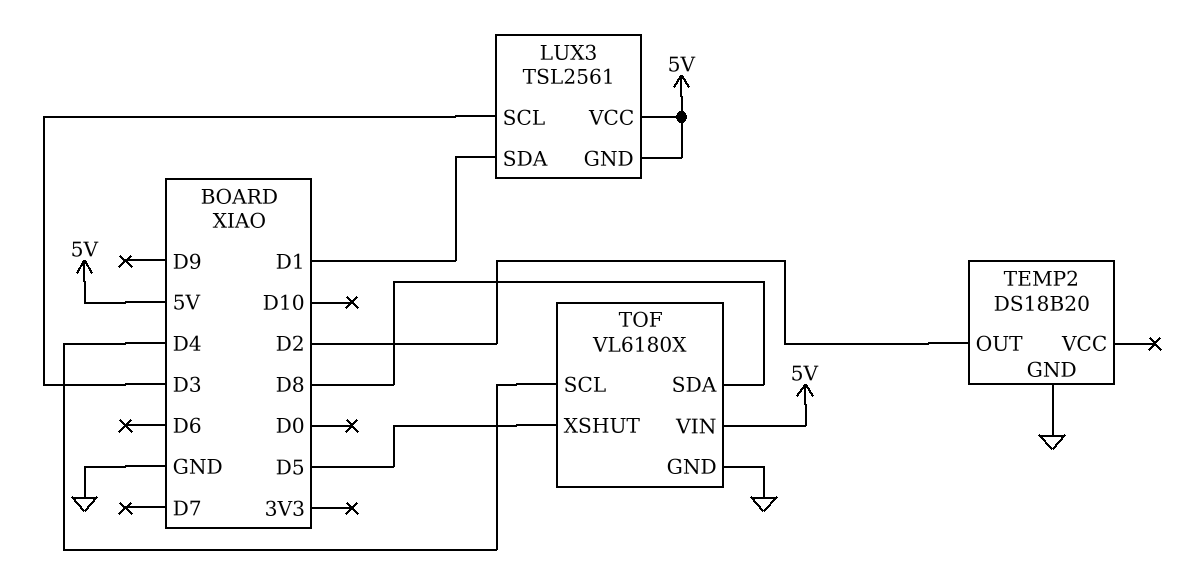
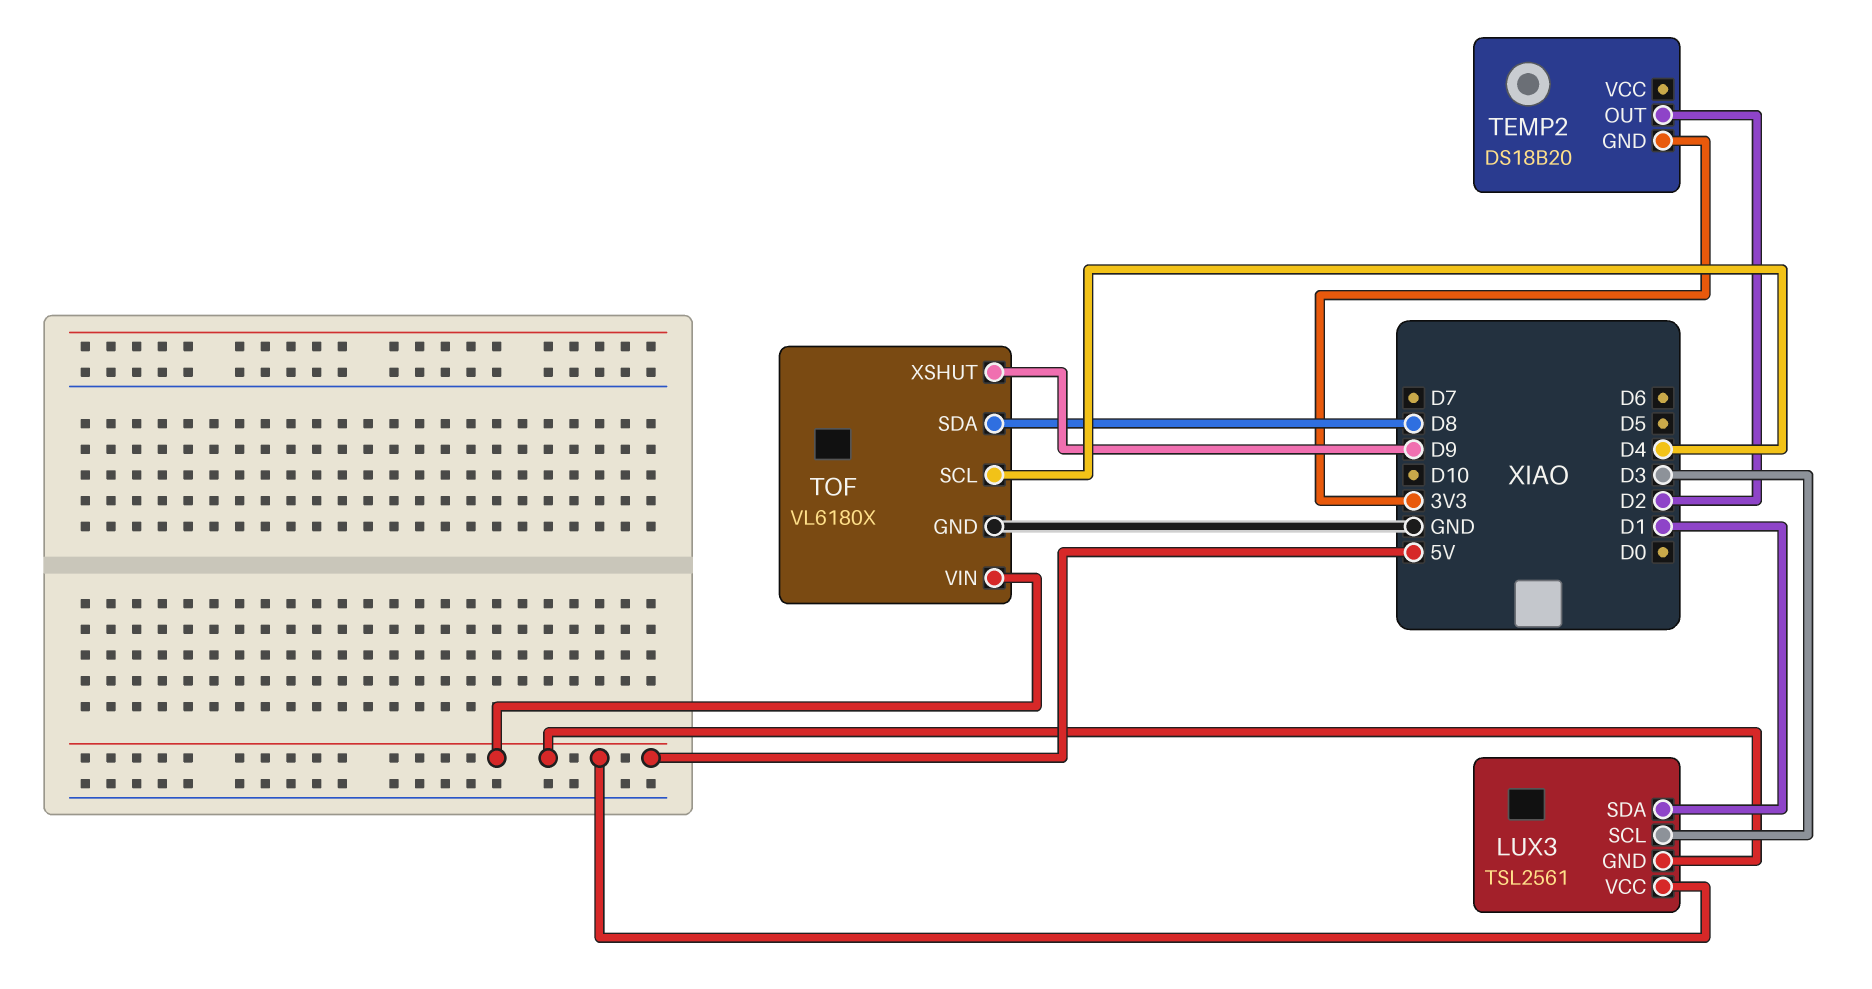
TEMP2 pin GND: GND -> 3V3
TOF pin XSHUT: D5 -> D9

